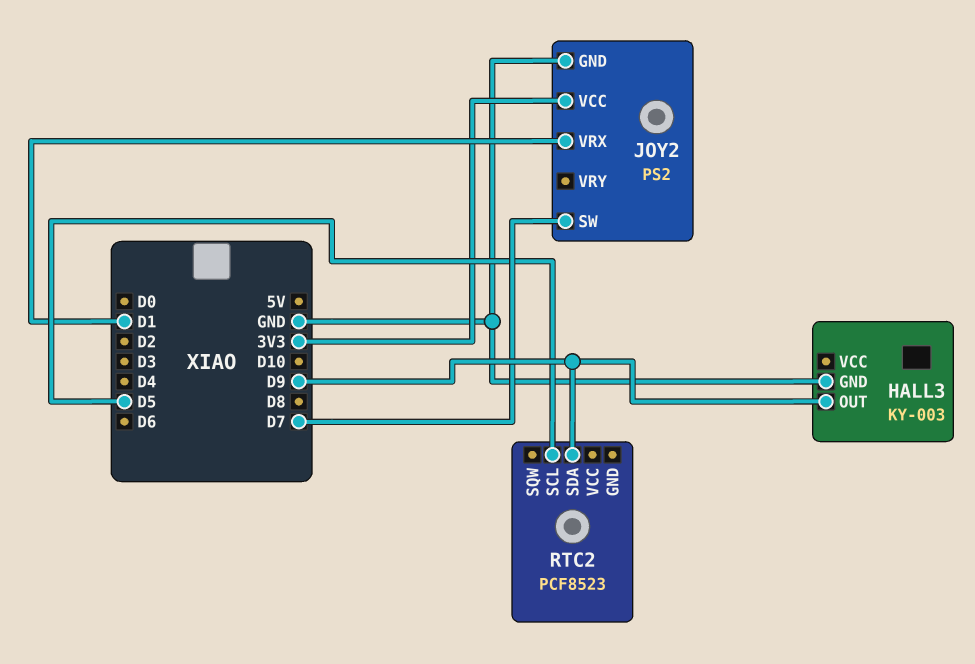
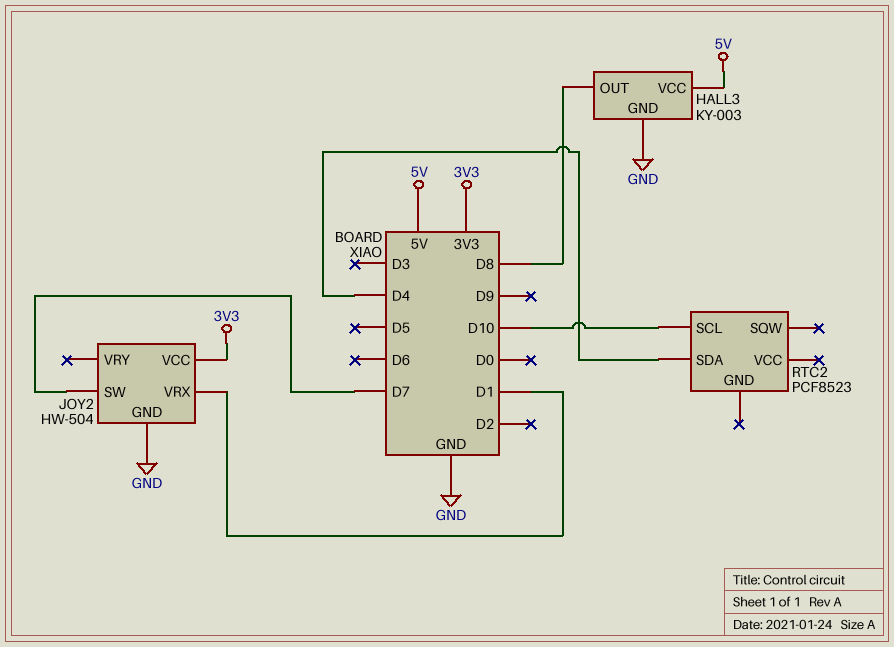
HALL3 pin OUT: D9 -> D8
HALL3 pin VCC: none -> 5V
JOY2: PS2 -> HW-504
RTC2 pin SCL: D5 -> D10
RTC2 pin SDA: D9 -> D4

